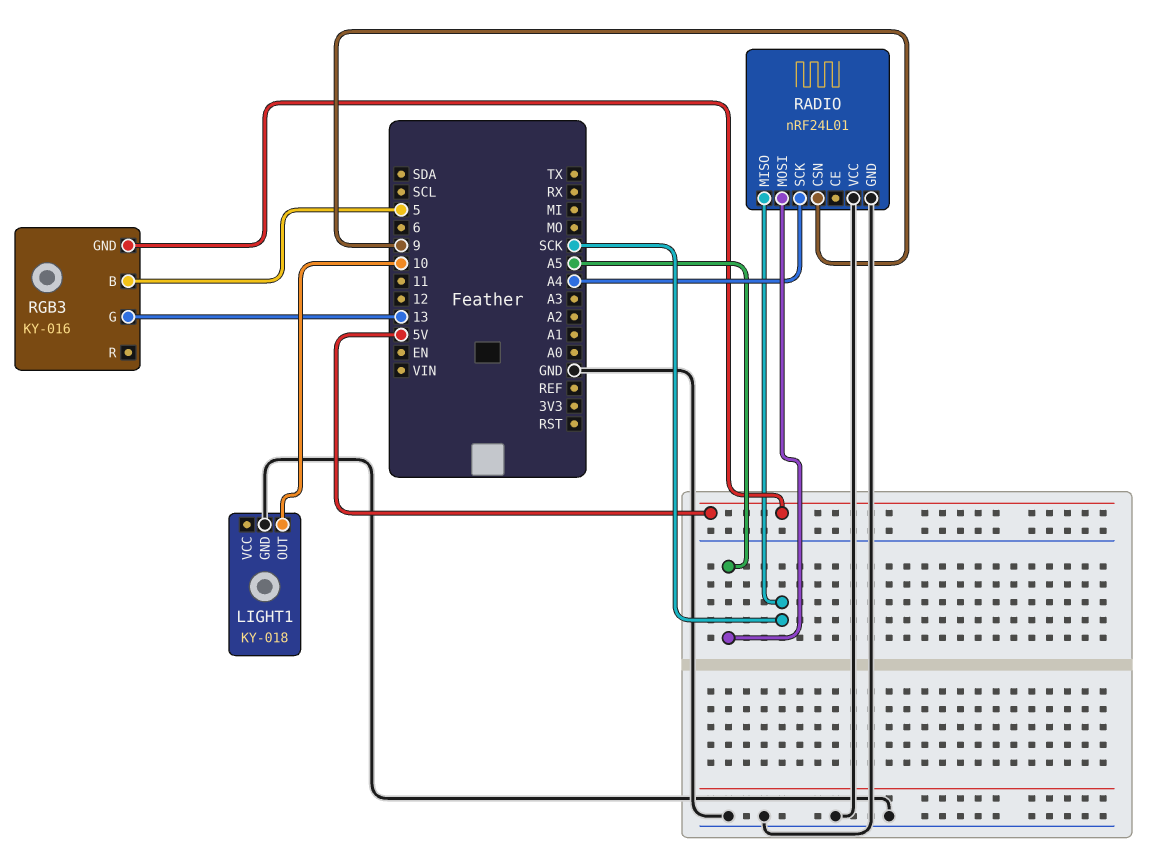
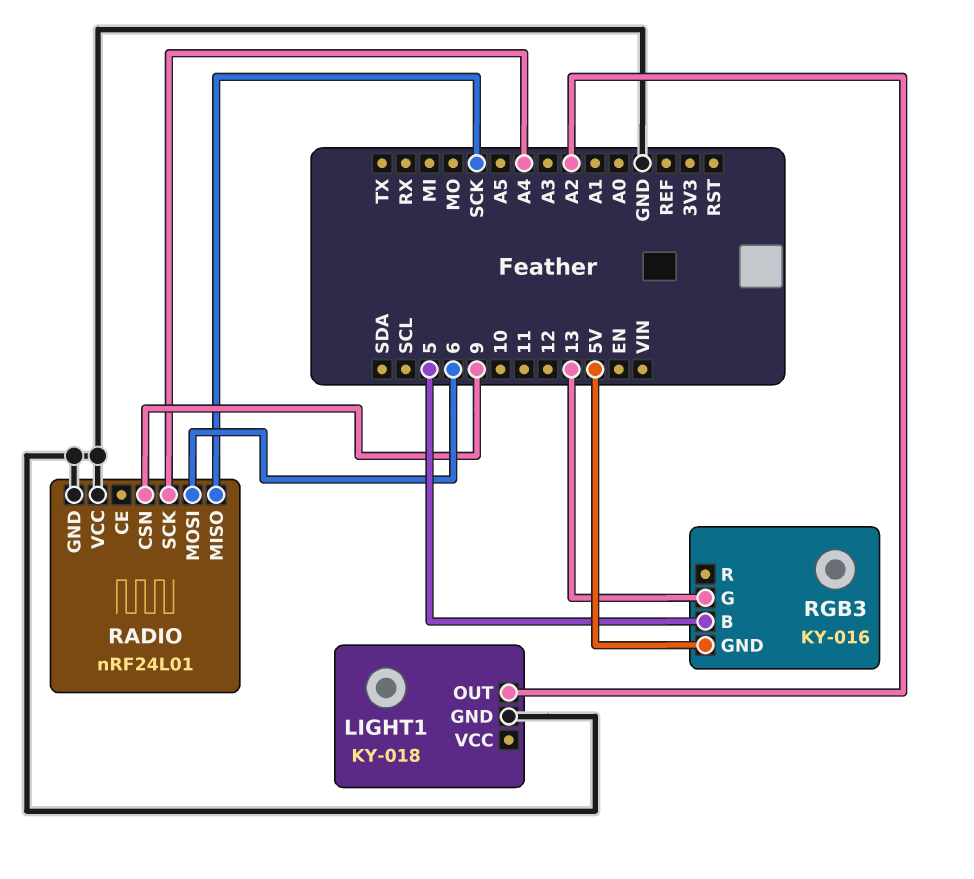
LIGHT1 pin OUT: 10 -> A2
RADIO pin MOSI: A5 -> 6

